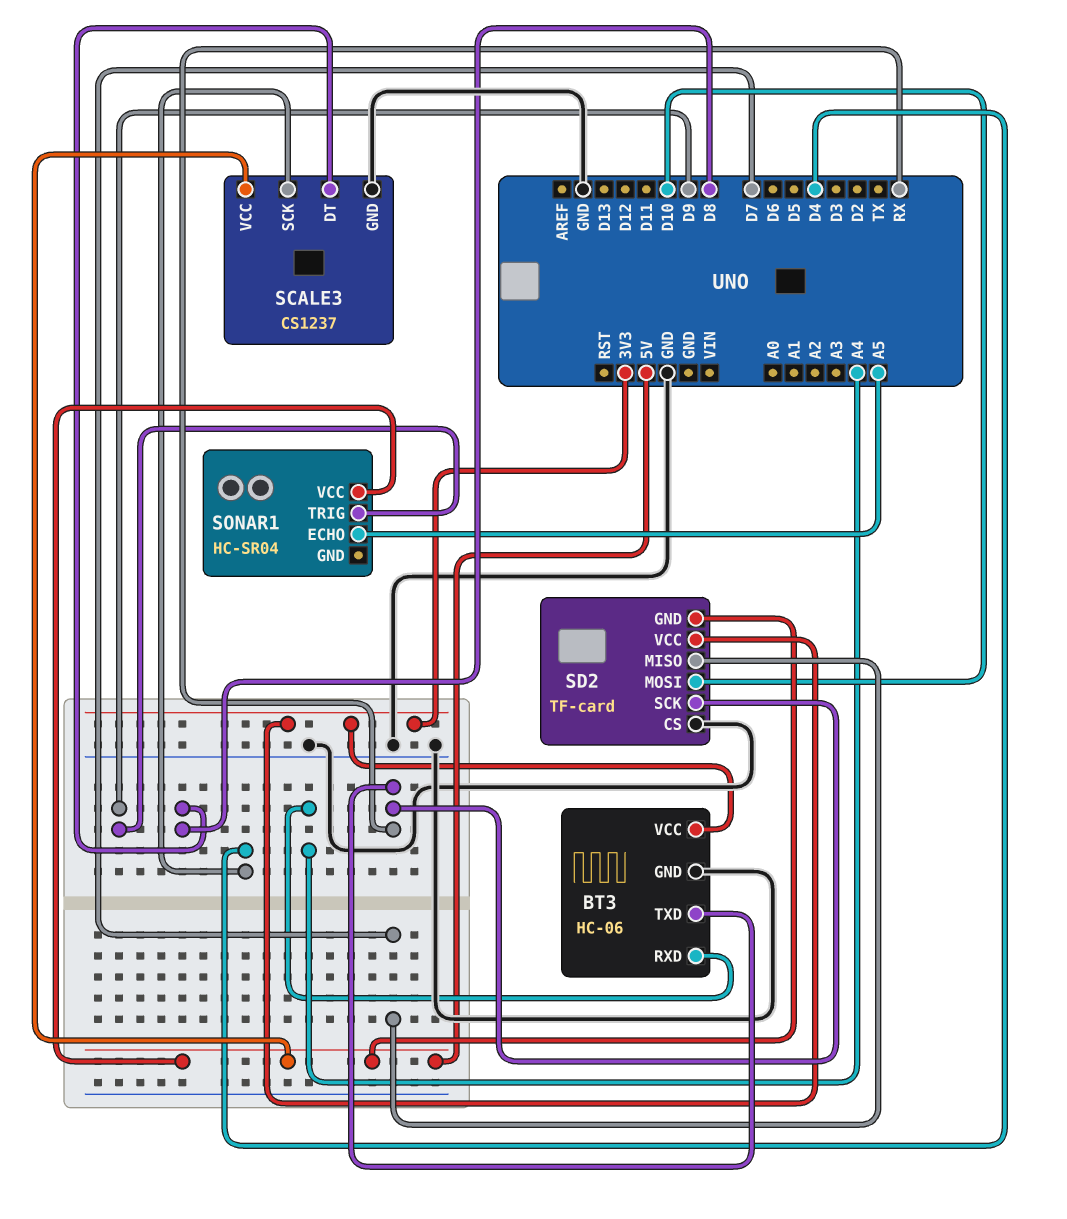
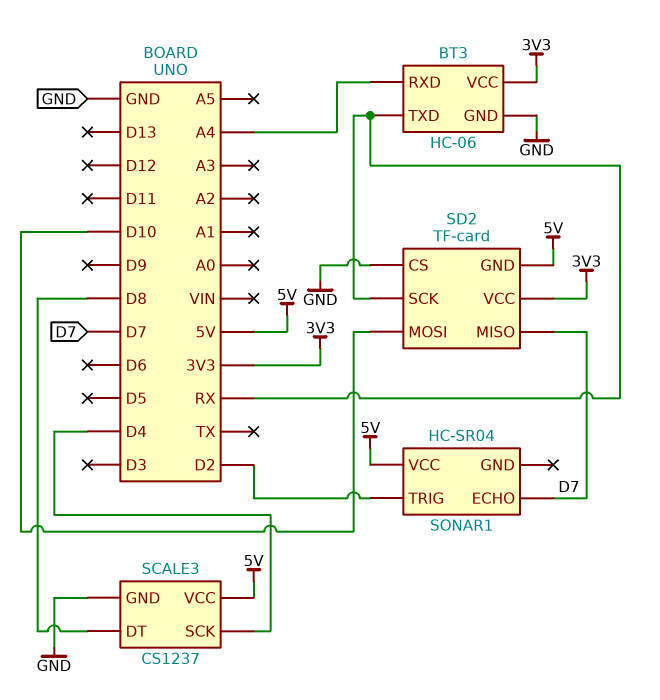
SONAR1 pin ECHO: A5 -> D7
SONAR1 pin TRIG: D9 -> D2

